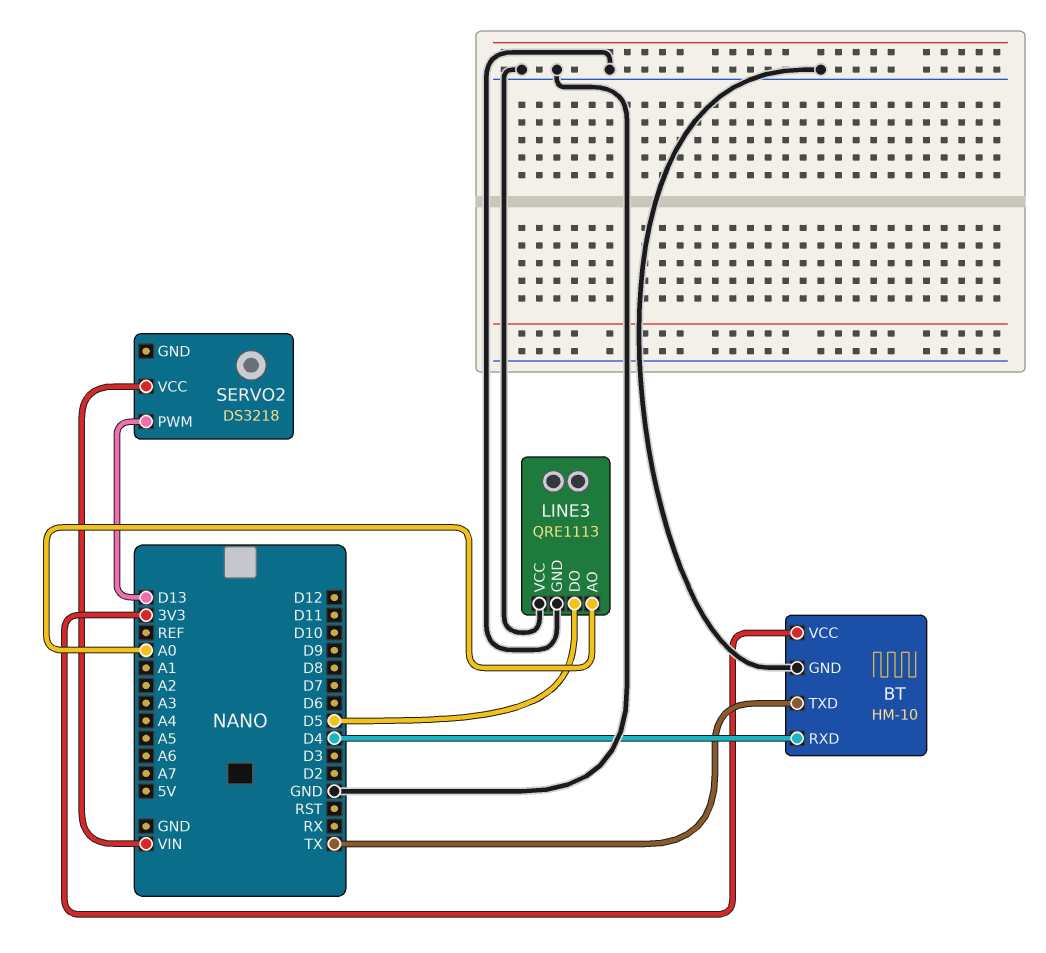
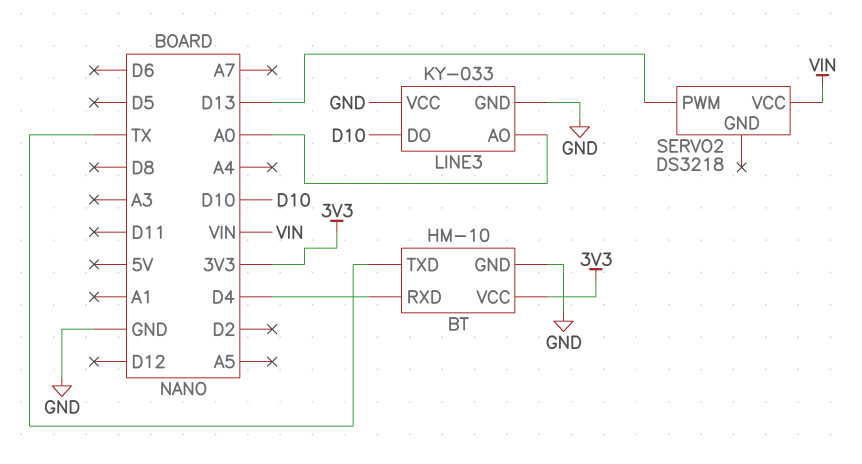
LINE3: QRE1113 -> KY-033
LINE3 pin DO: D5 -> D10

